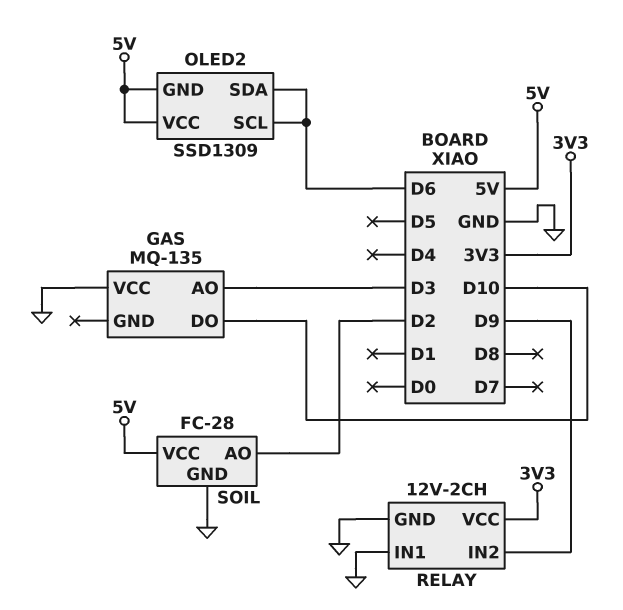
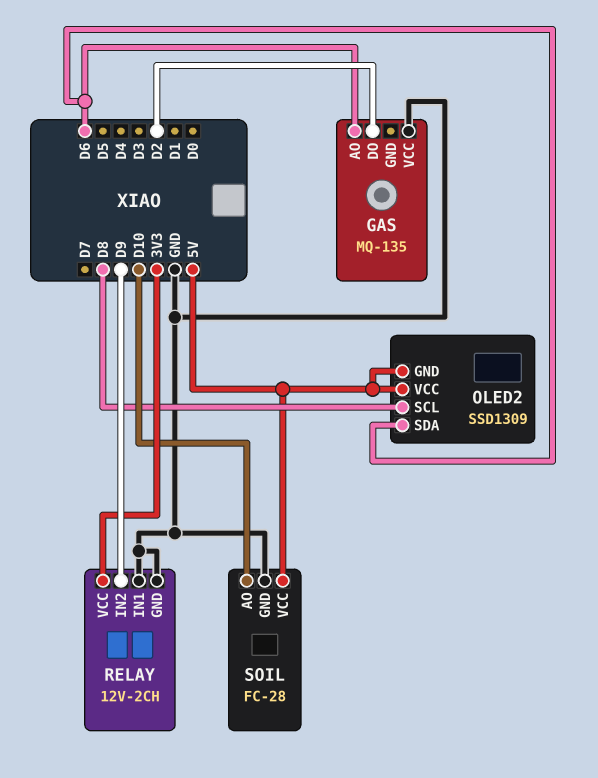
GAS pin AO: D3 -> D6
GAS pin DO: D10 -> D2
OLED2 pin SCL: D6 -> D8
SOIL pin AO: D2 -> D10

